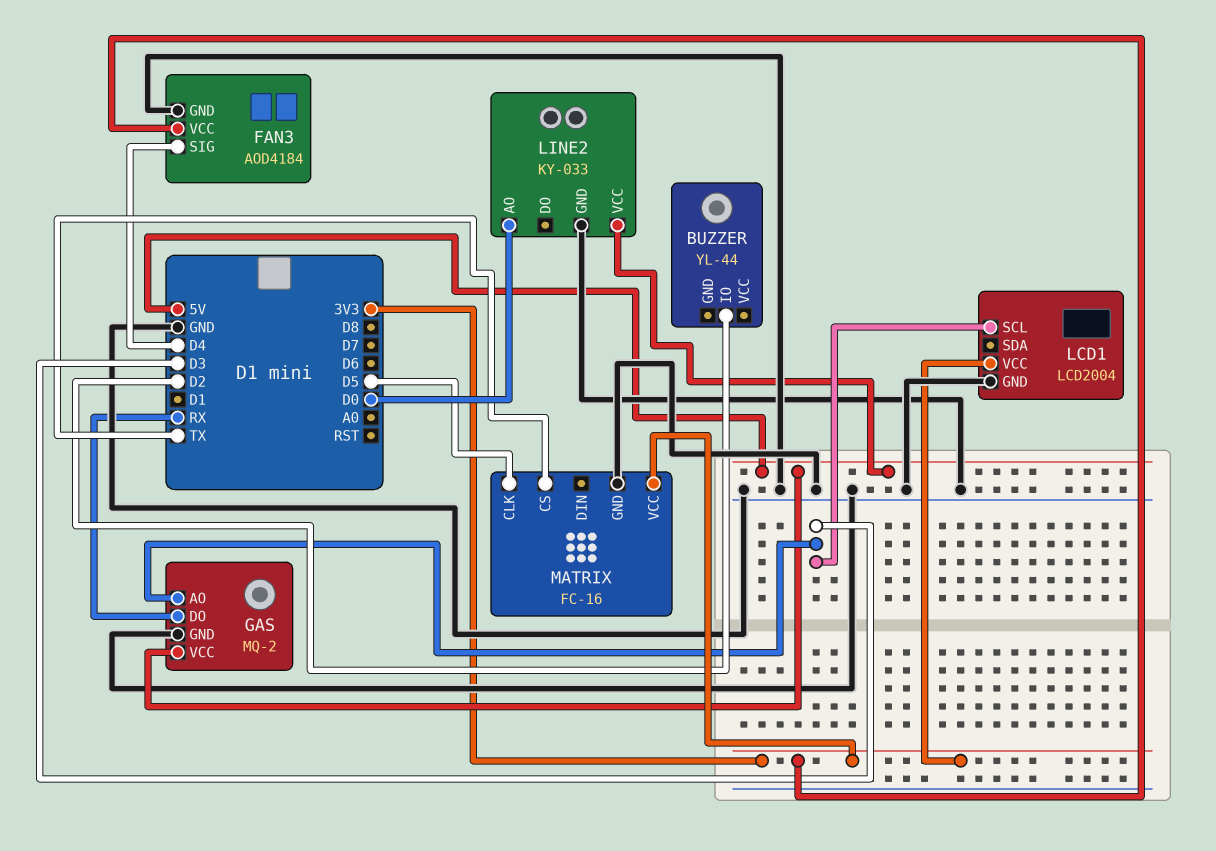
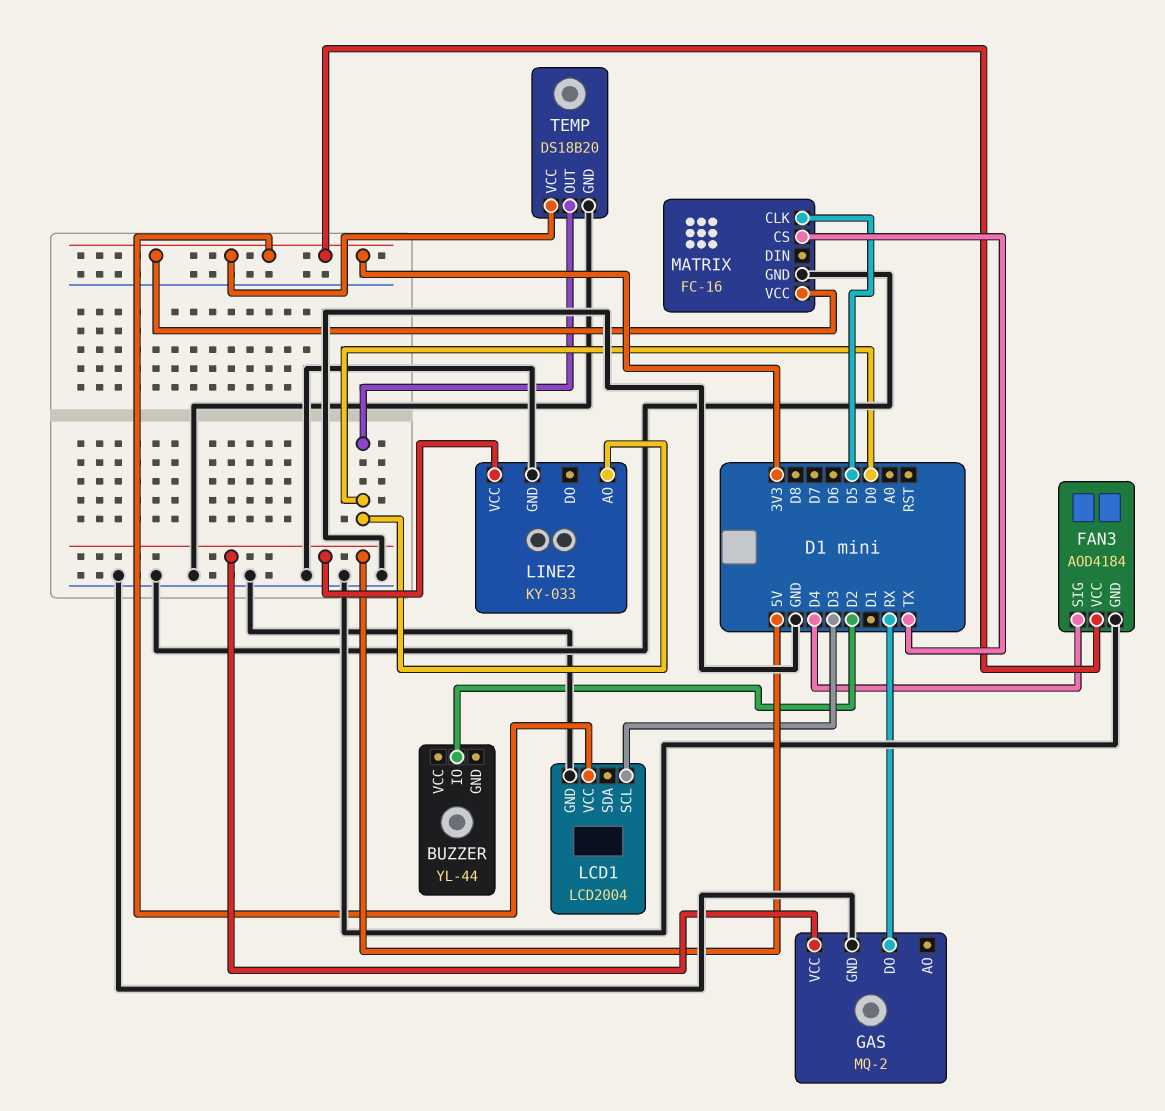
GAS pin AO: D3 -> none
TEMP: none -> DS18B20
TEMP pin GND: none -> GND
TEMP pin OUT: none -> D0
TEMP pin VCC: none -> 3V3

